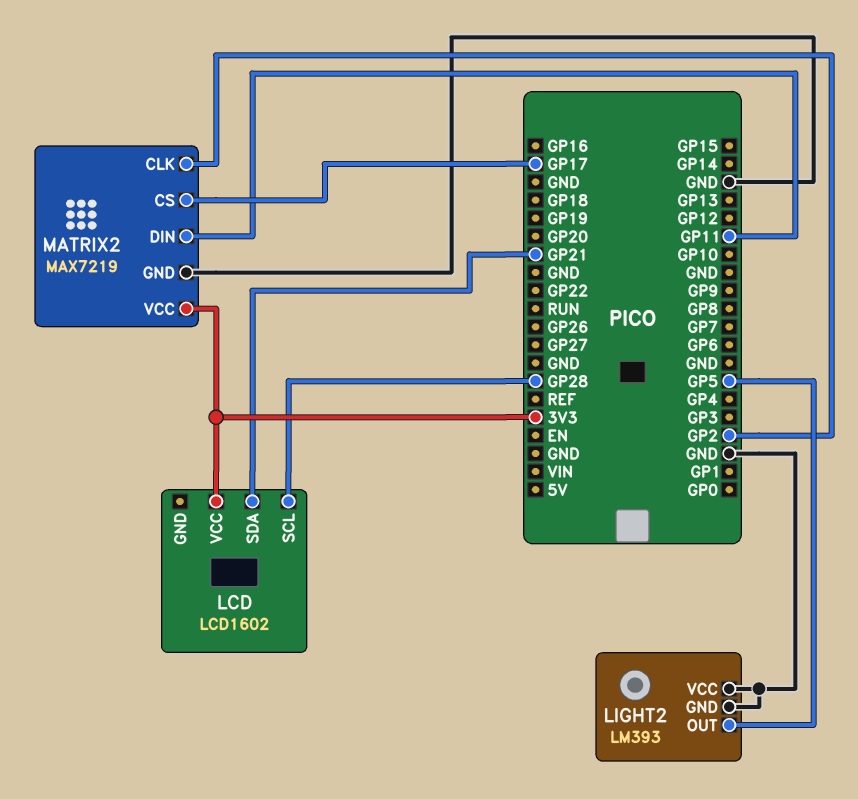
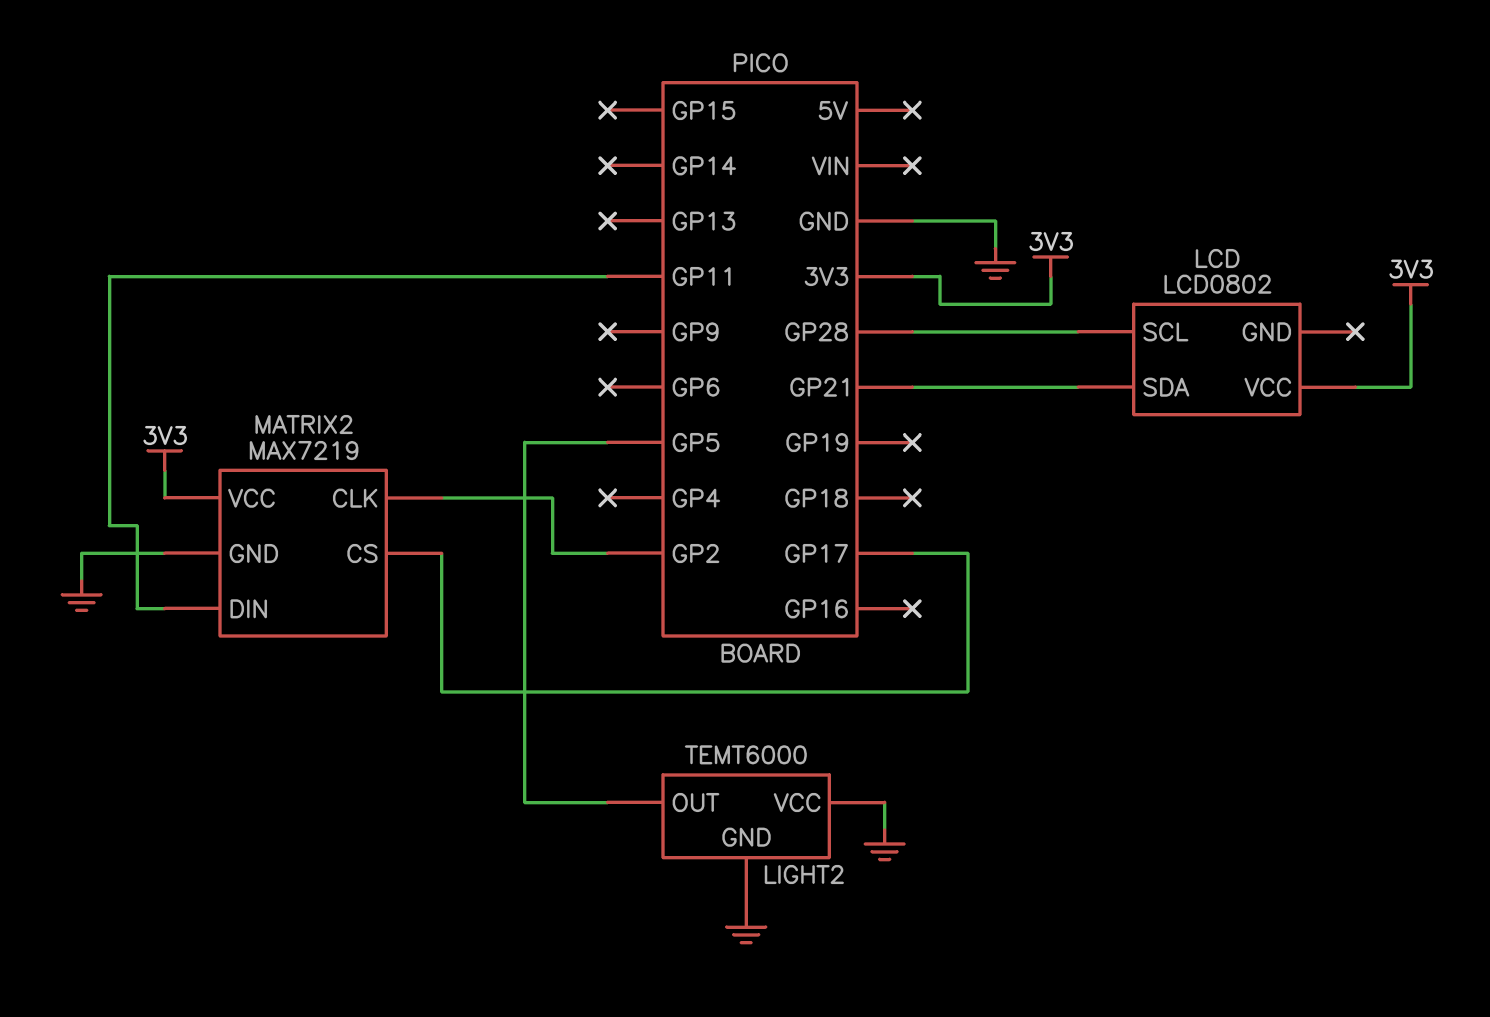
LCD: LCD1602 -> LCD0802
LIGHT2: LM393 -> TEMT6000

